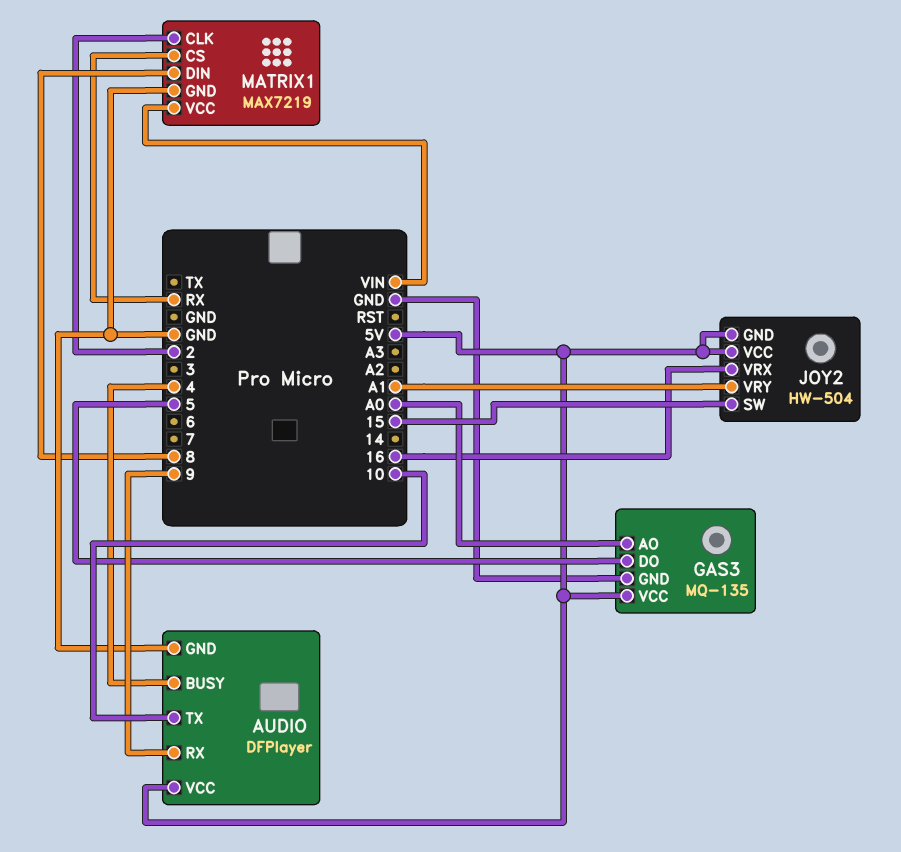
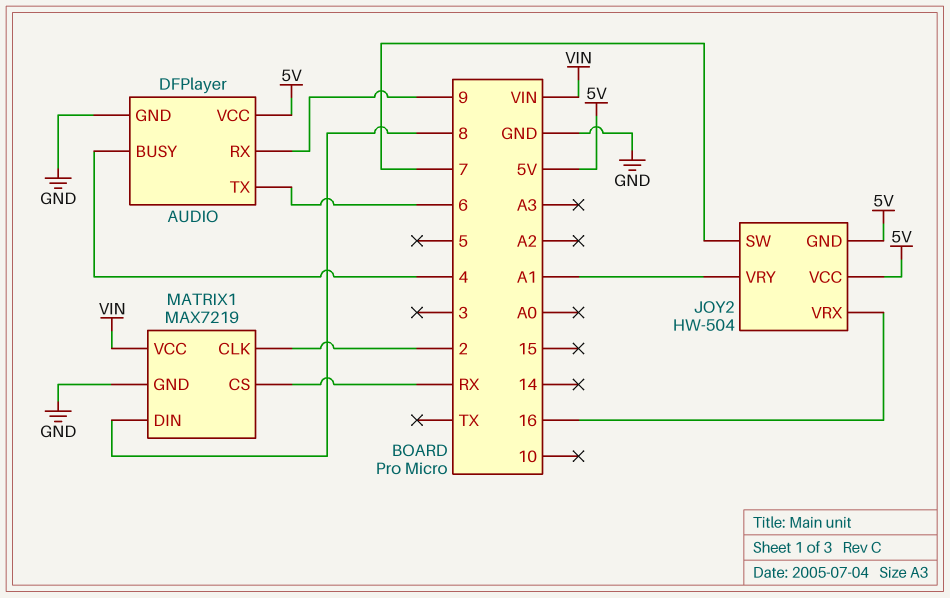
AUDIO pin TX: 10 -> 6
GAS3: MQ-135 -> none
GAS3 pin AO: A0 -> none
GAS3 pin DO: 5 -> none
GAS3 pin GND: GND -> none
GAS3 pin VCC: 5V -> none
JOY2 pin SW: 15 -> 7

